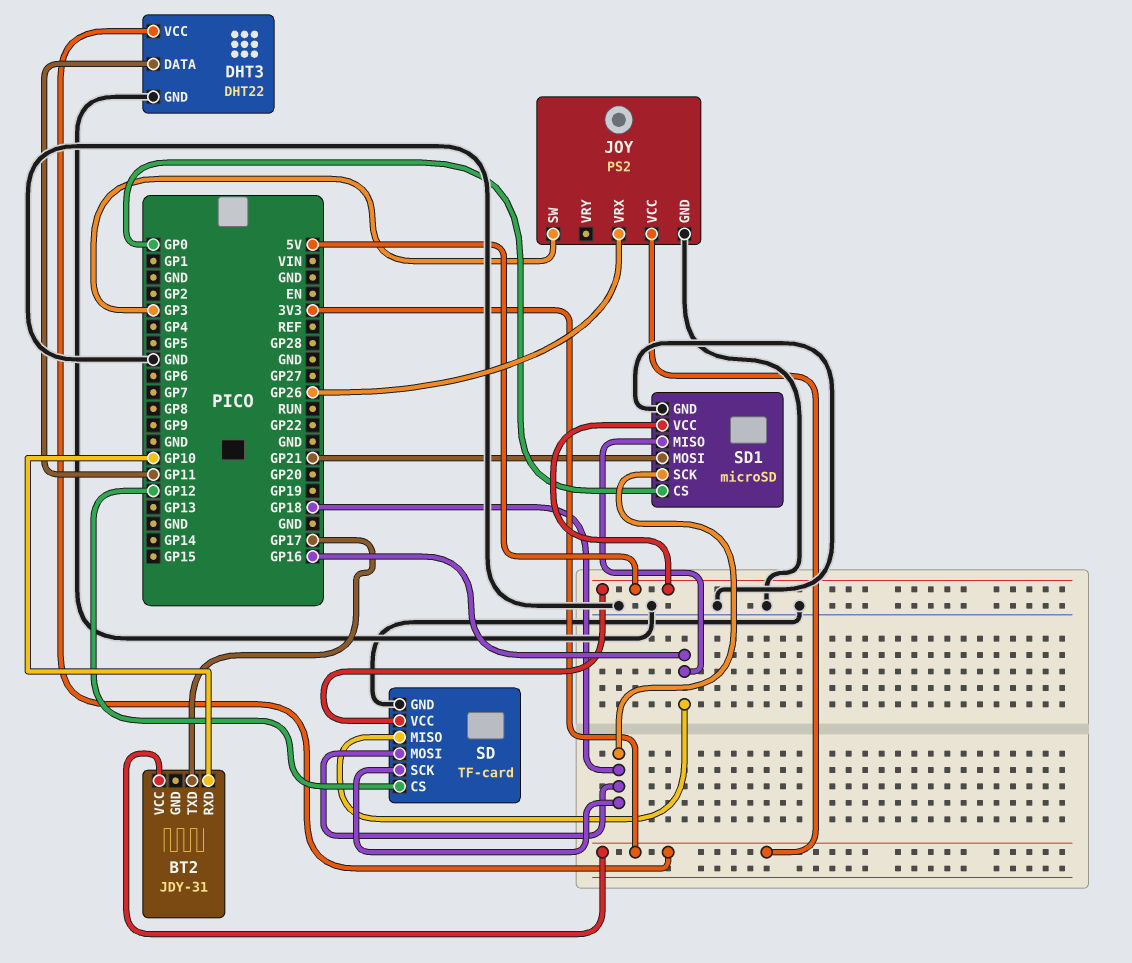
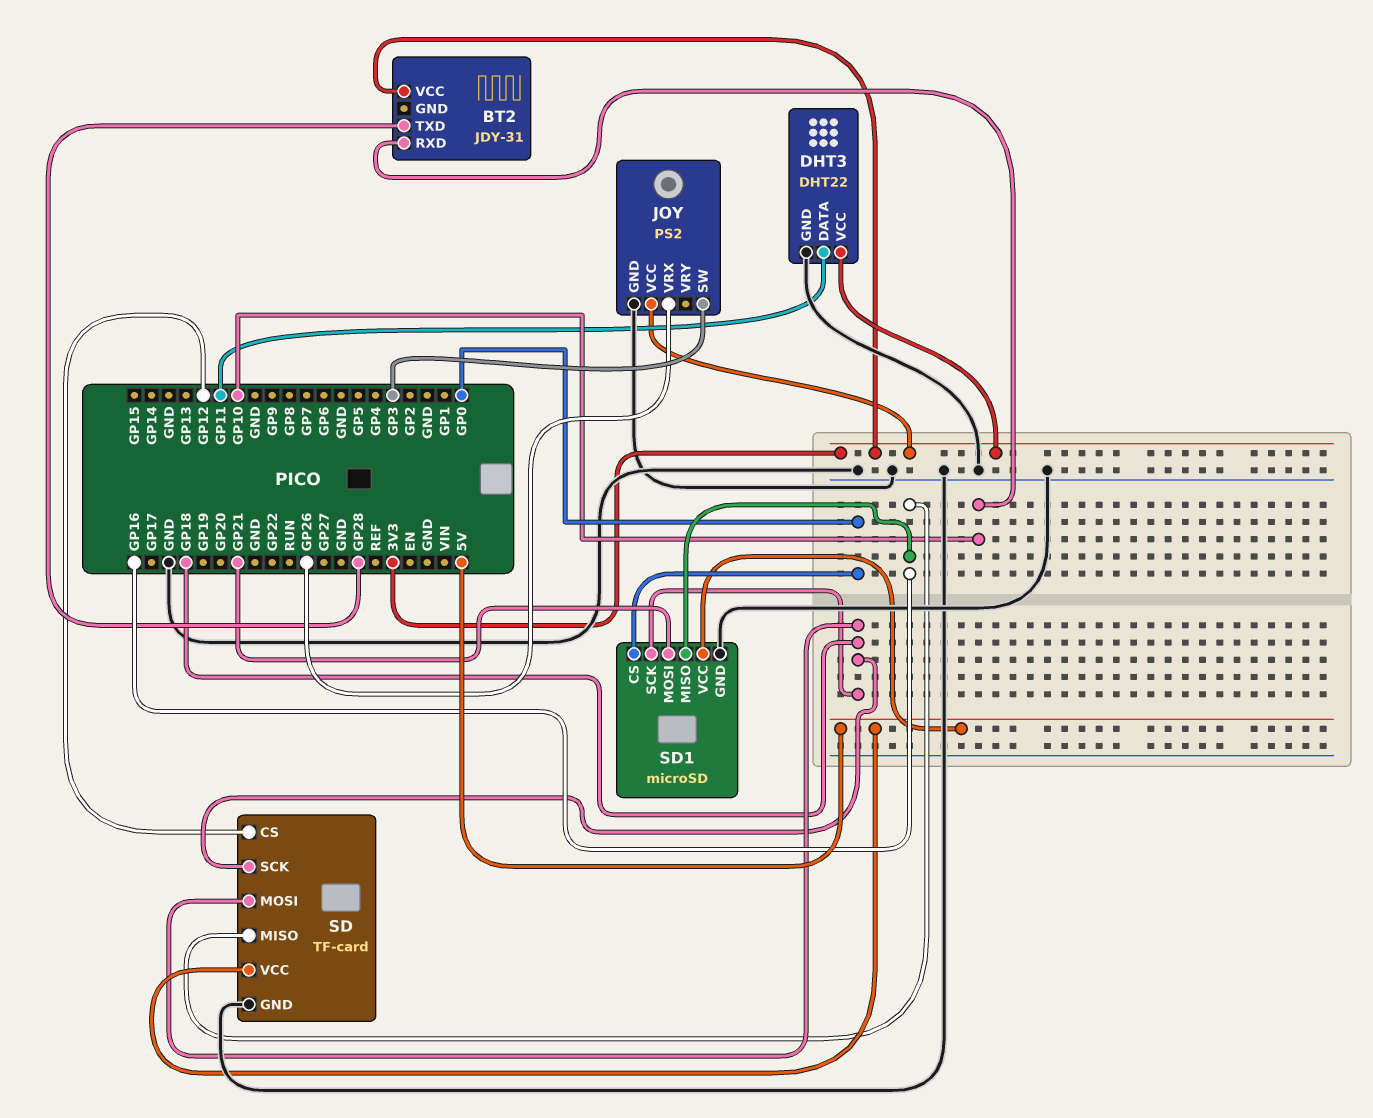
BT2 pin TXD: GP17 -> GP28

